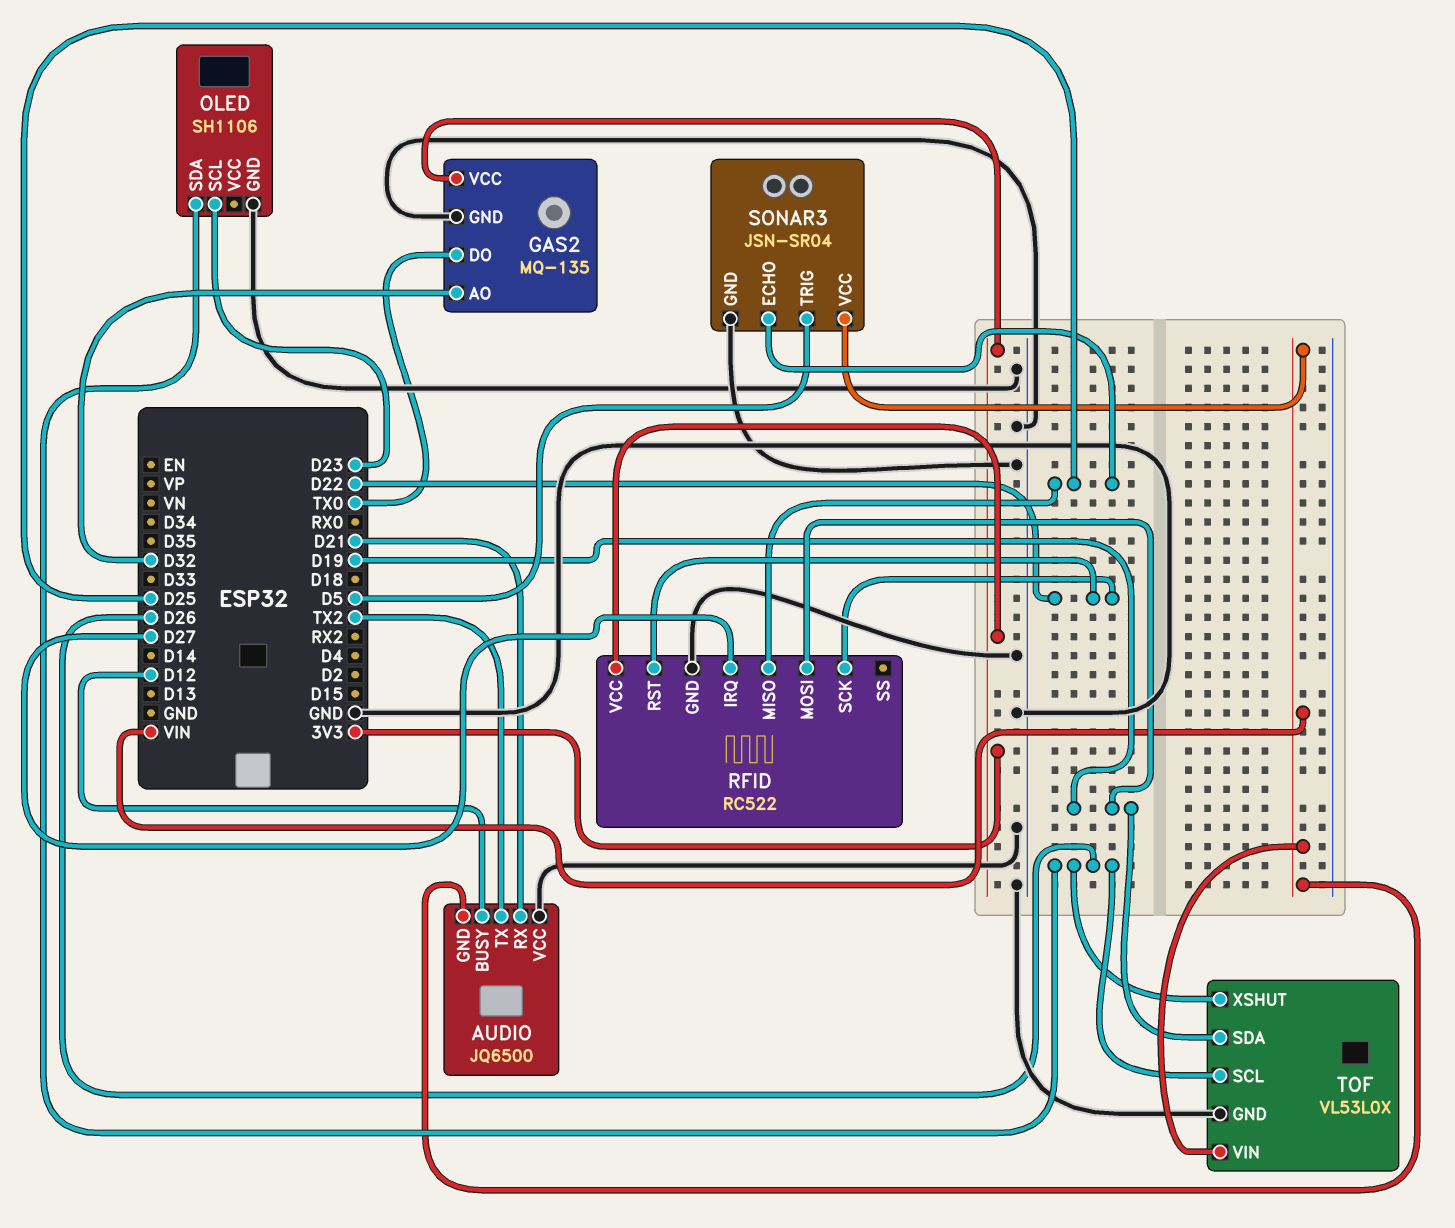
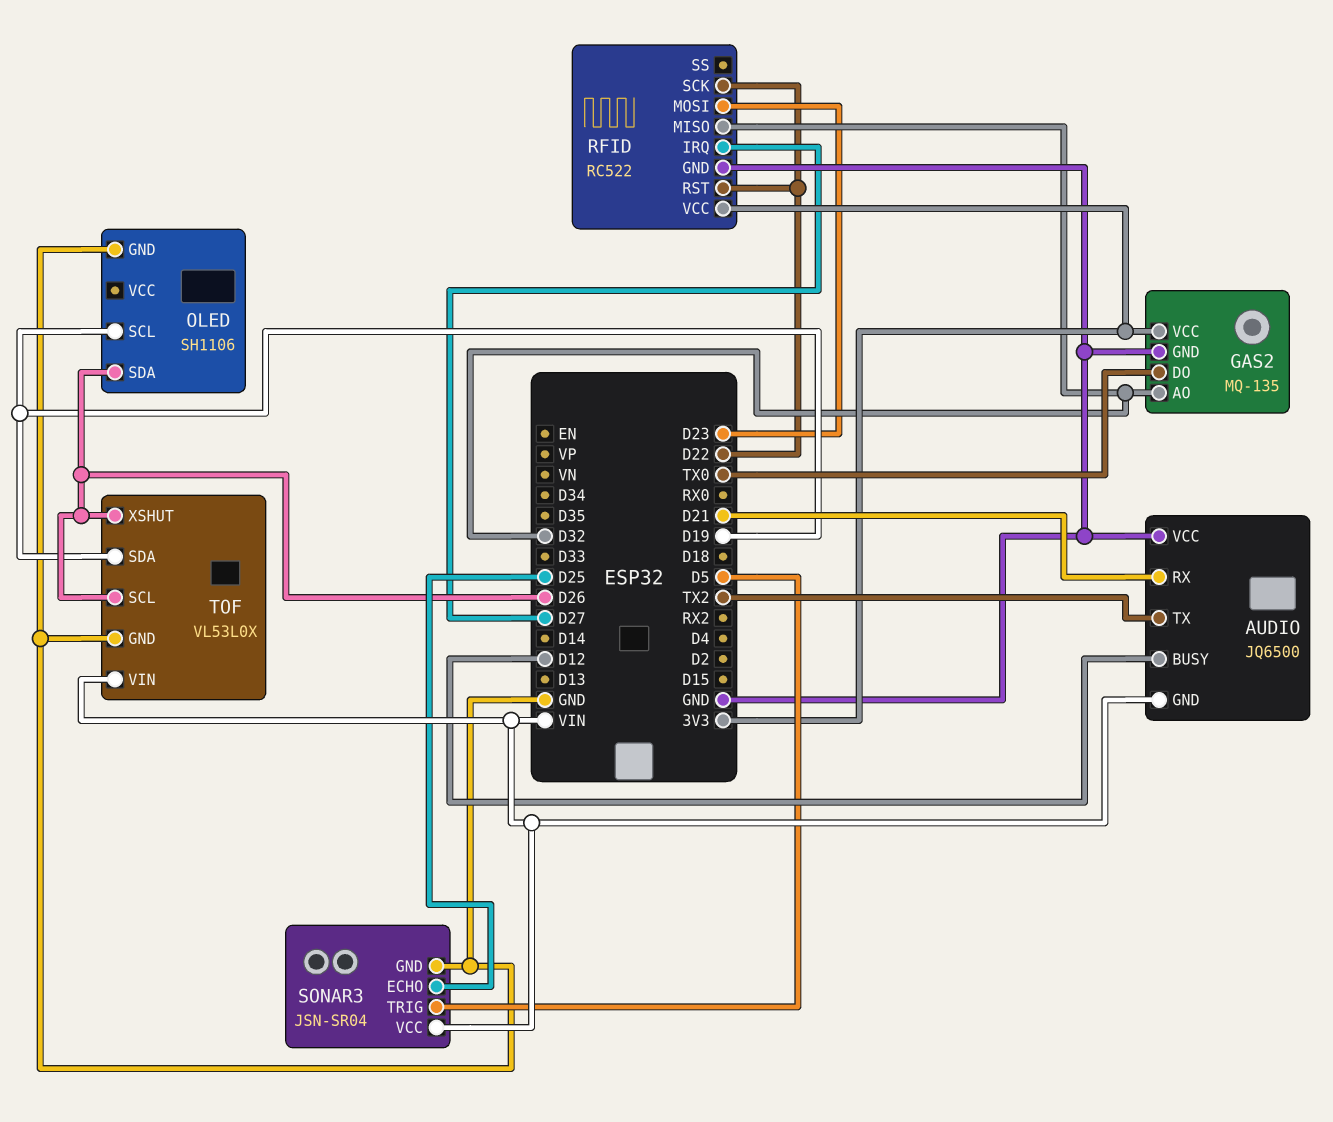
OLED pin SCL: D23 -> D19
RFID pin MISO: D25 -> D32
RFID pin MOSI: D19 -> D23

